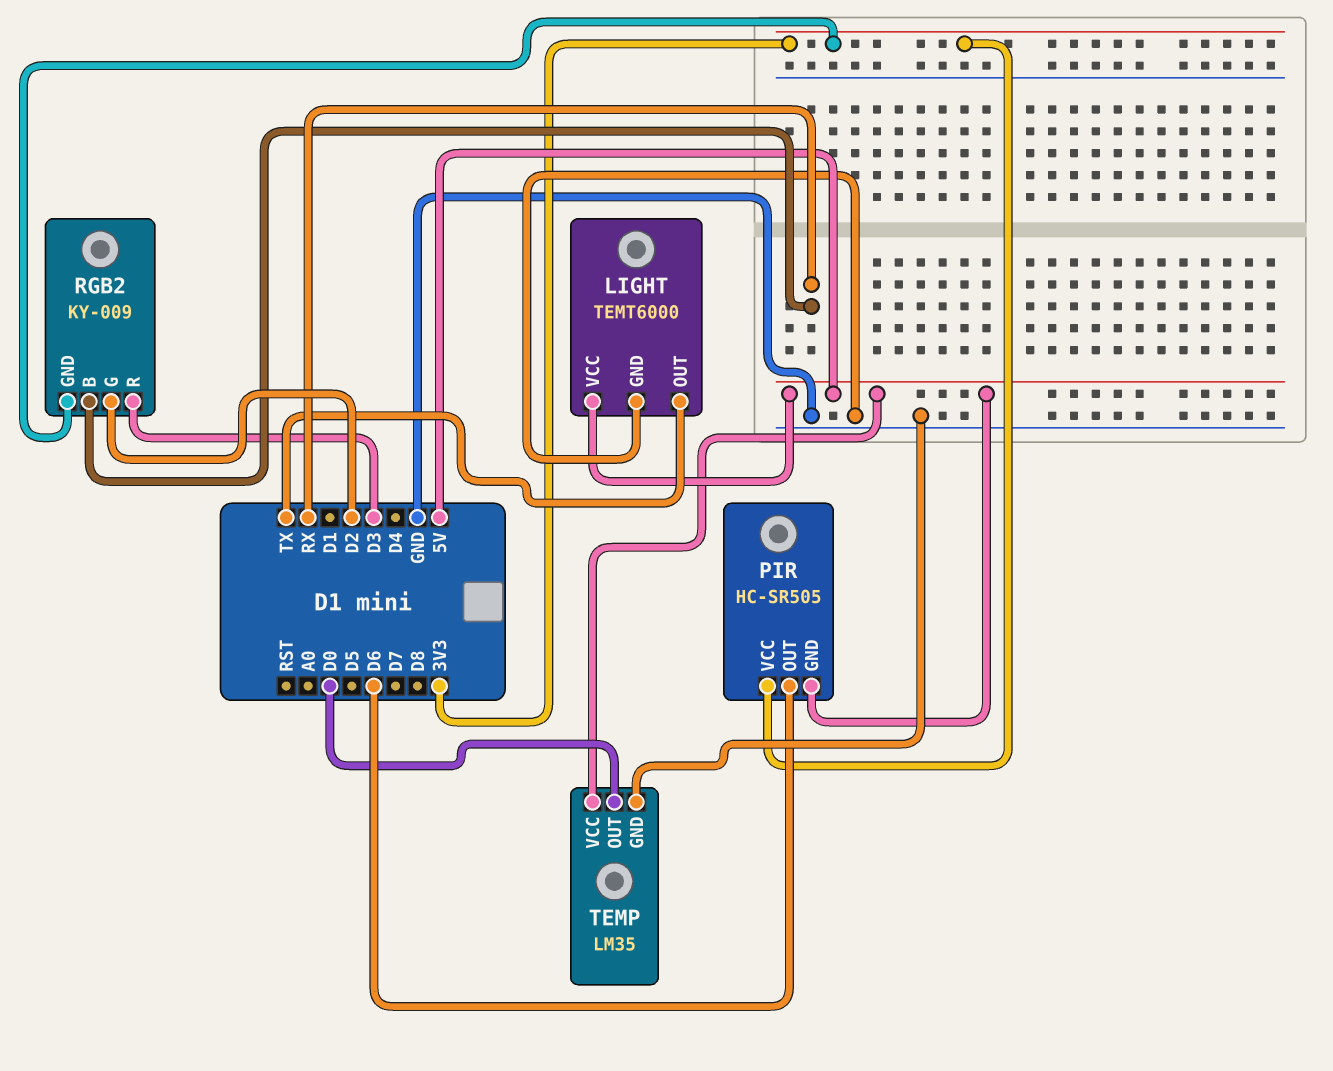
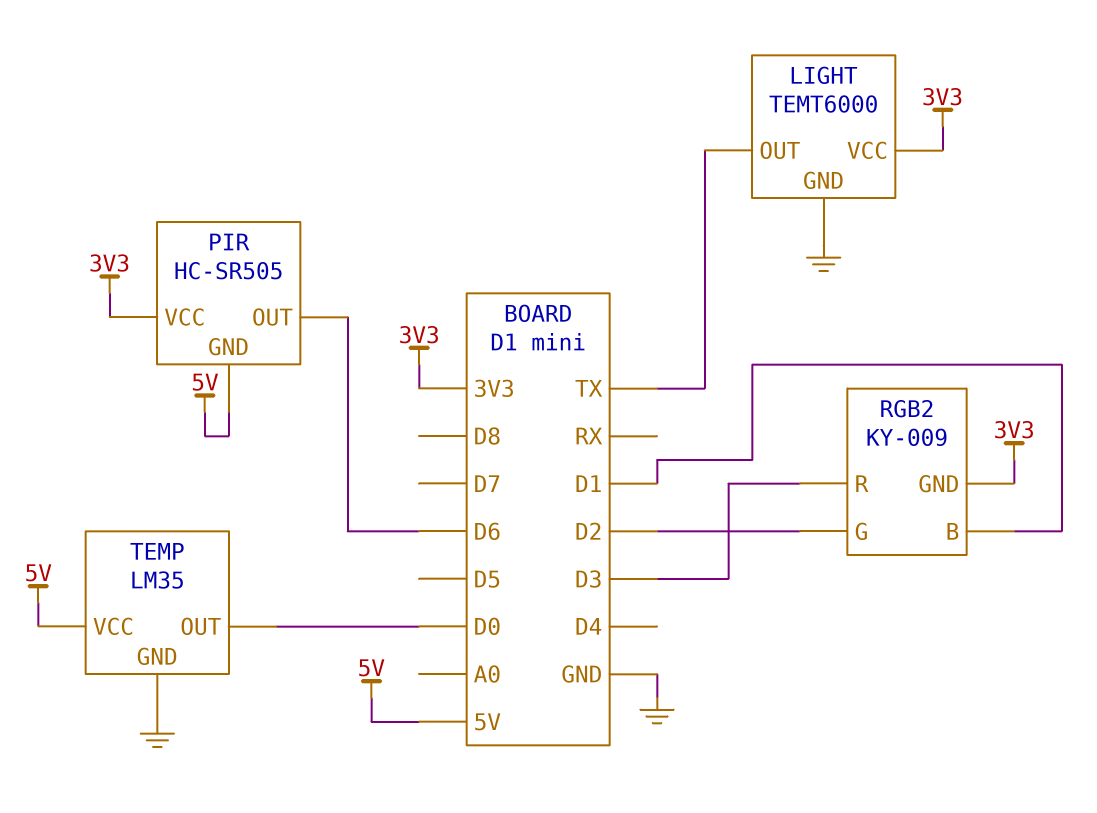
LIGHT pin VCC: 5V -> 3V3
RGB2 pin B: RX -> D1

